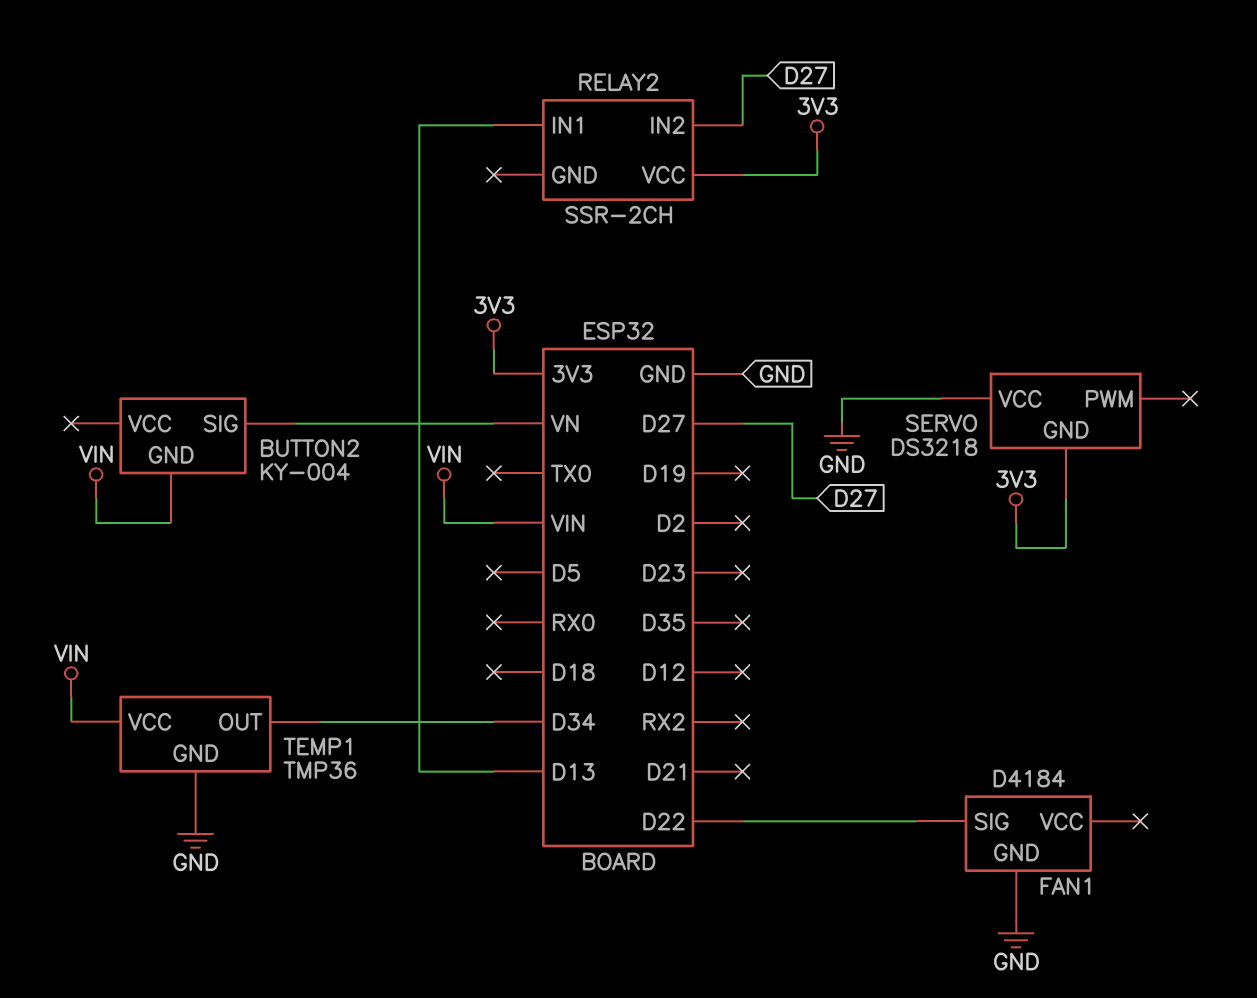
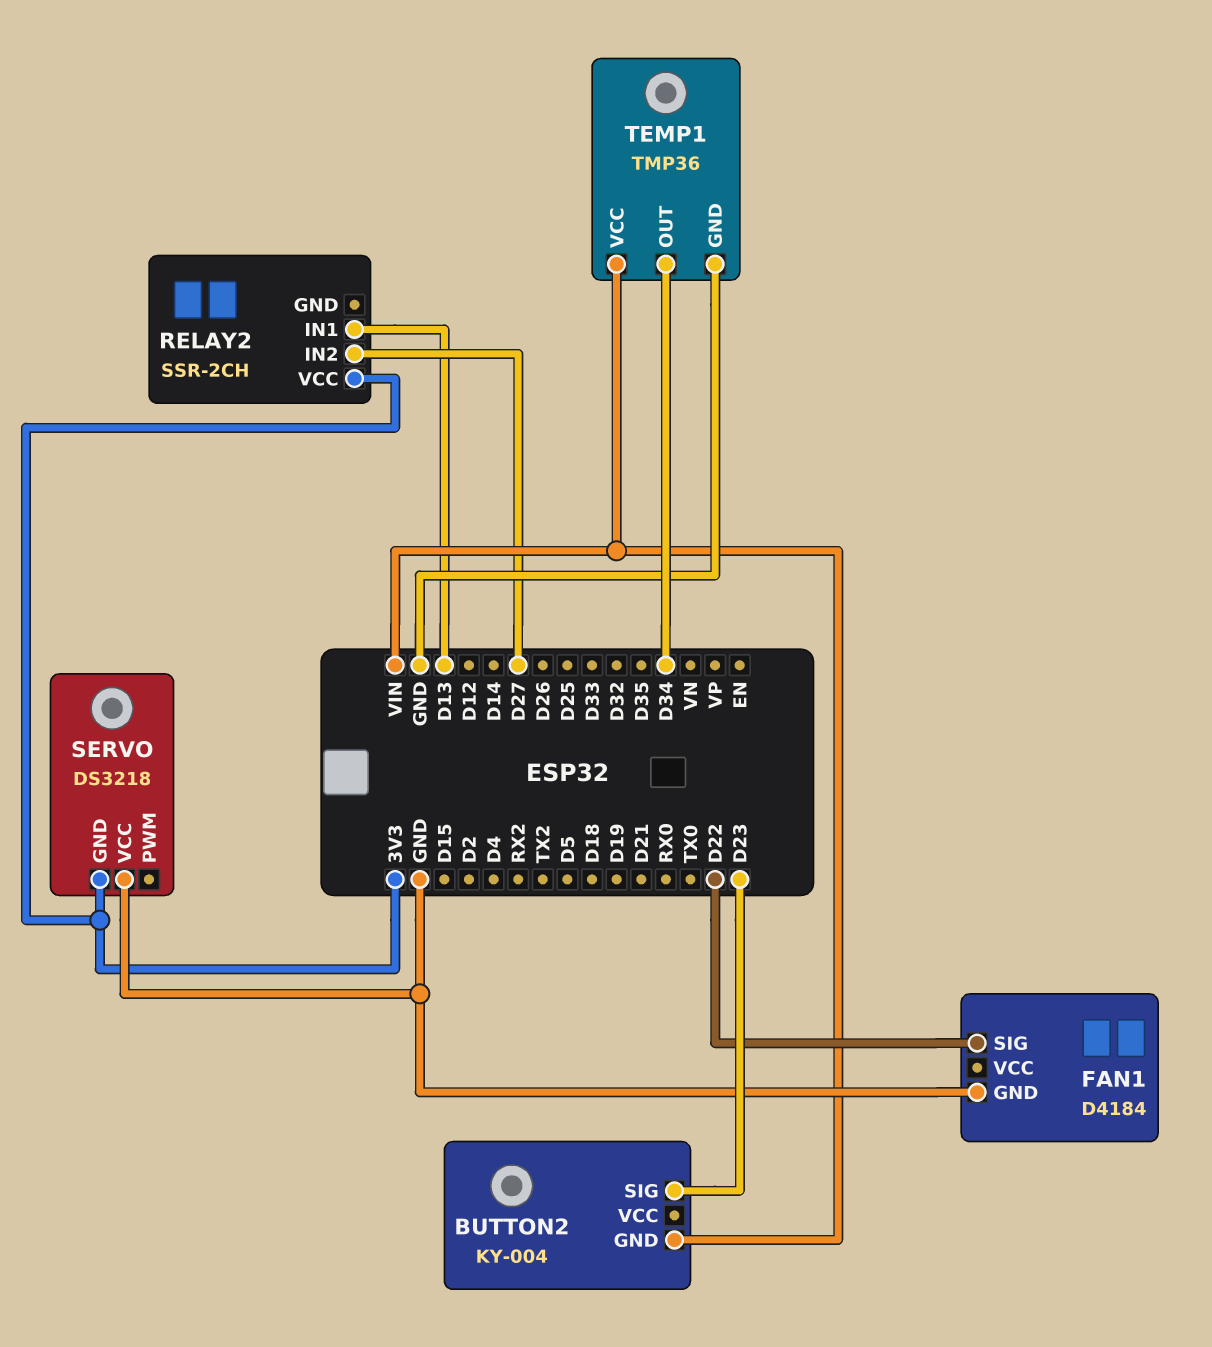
BUTTON2 pin SIG: VN -> D23

